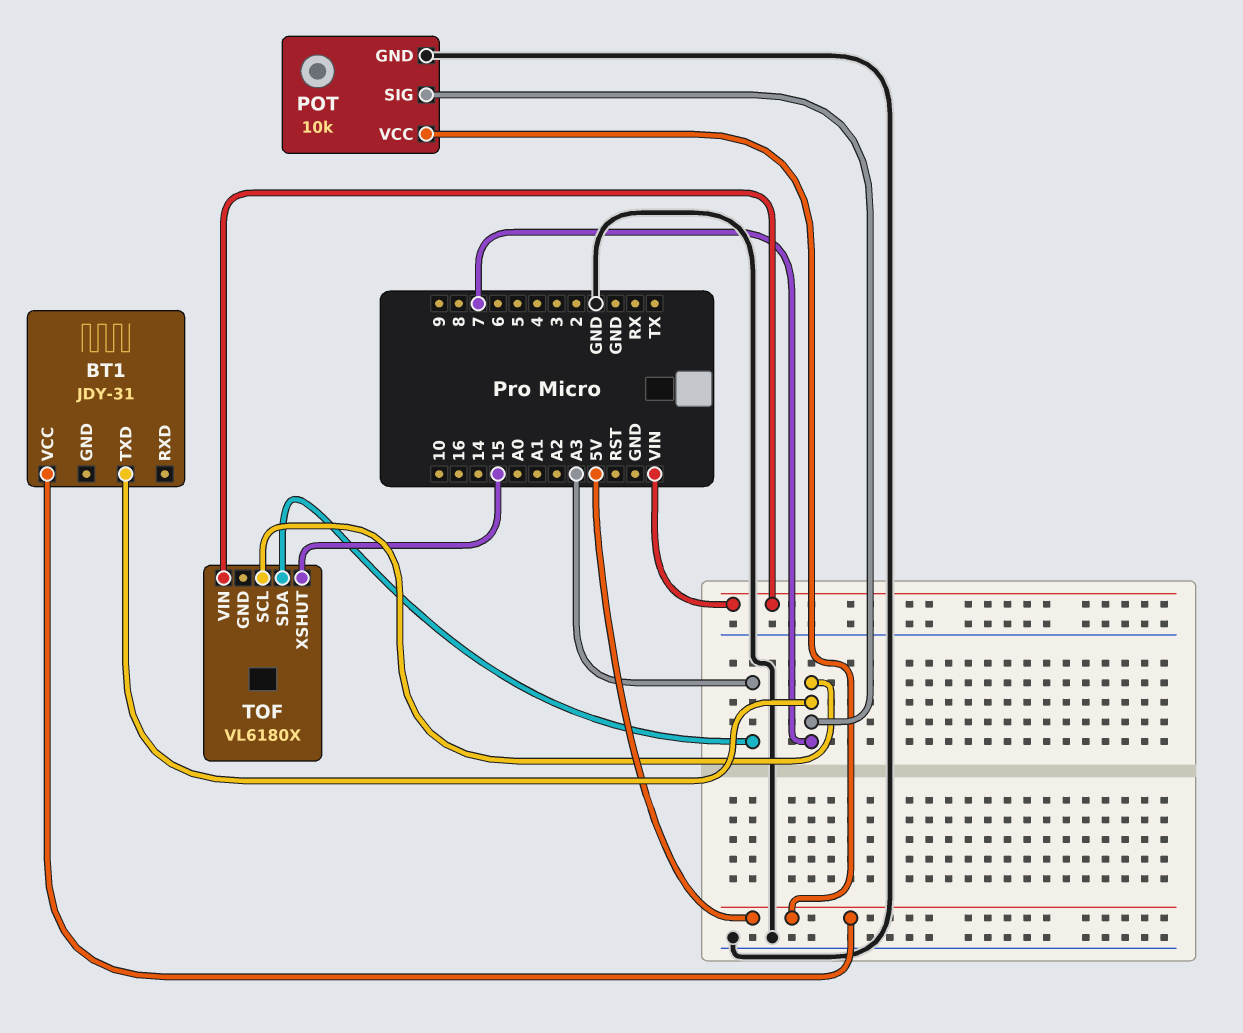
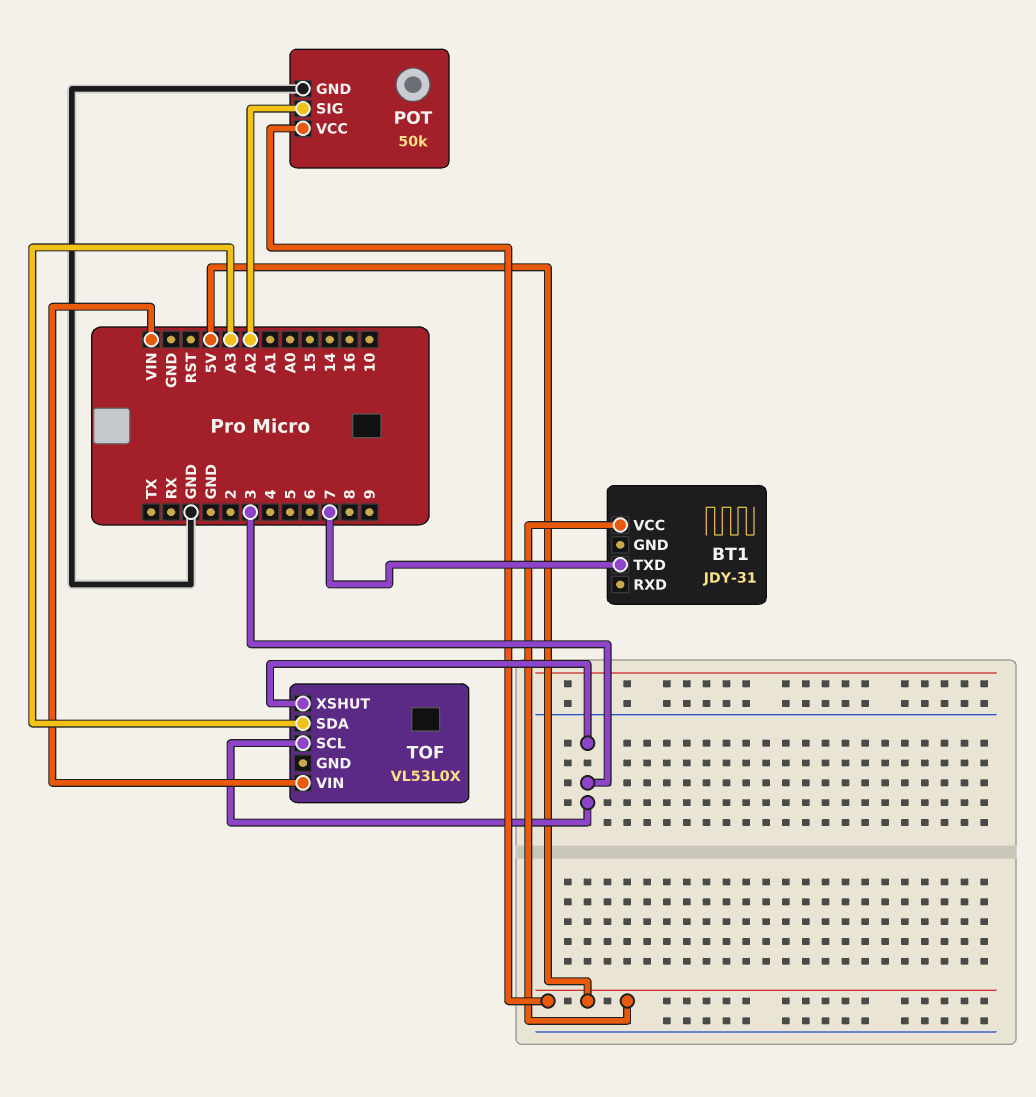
POT: 10k -> 50k
POT pin SIG: 7 -> A2
TOF: VL6180X -> VL53L0X
TOF pin SCL: 7 -> 3
TOF pin XSHUT: 15 -> 3

